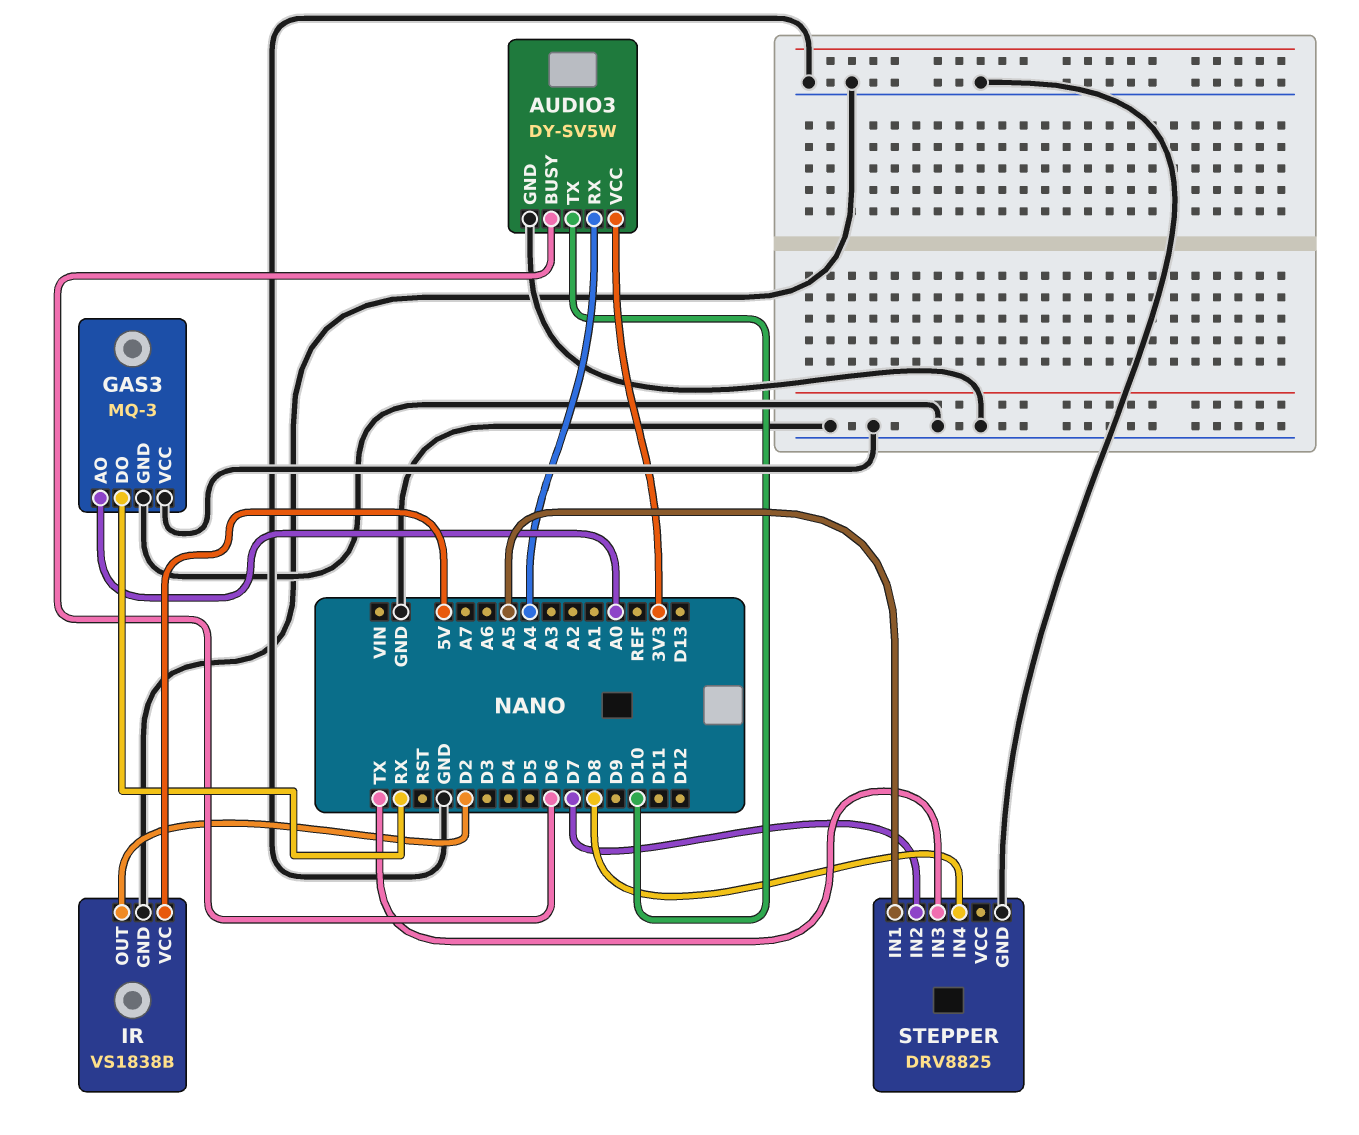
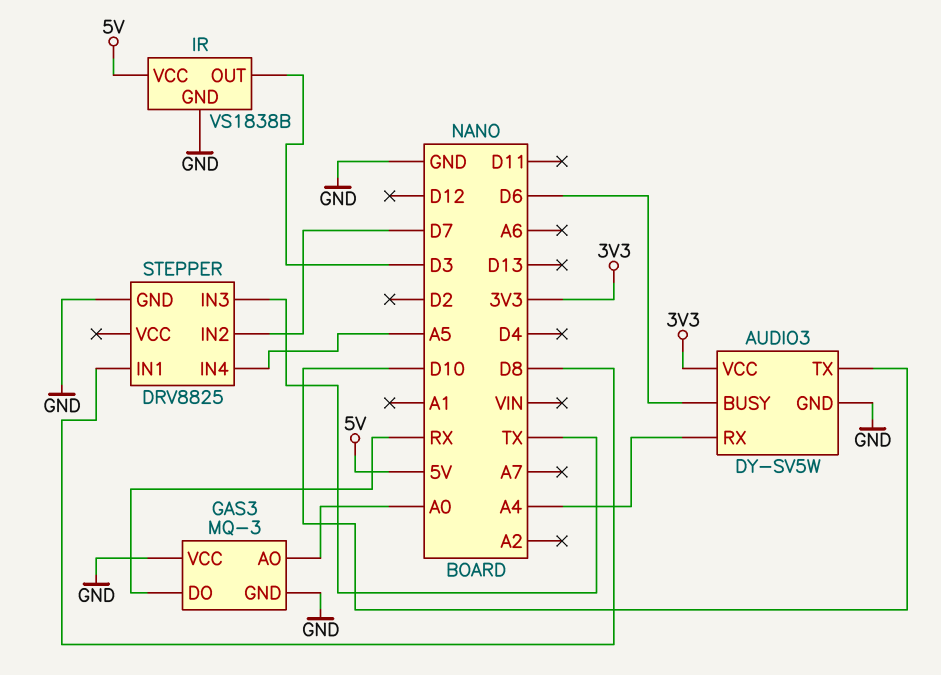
IR pin OUT: D2 -> D3
STEPPER pin IN1: A5 -> D8
STEPPER pin IN4: D8 -> A5

